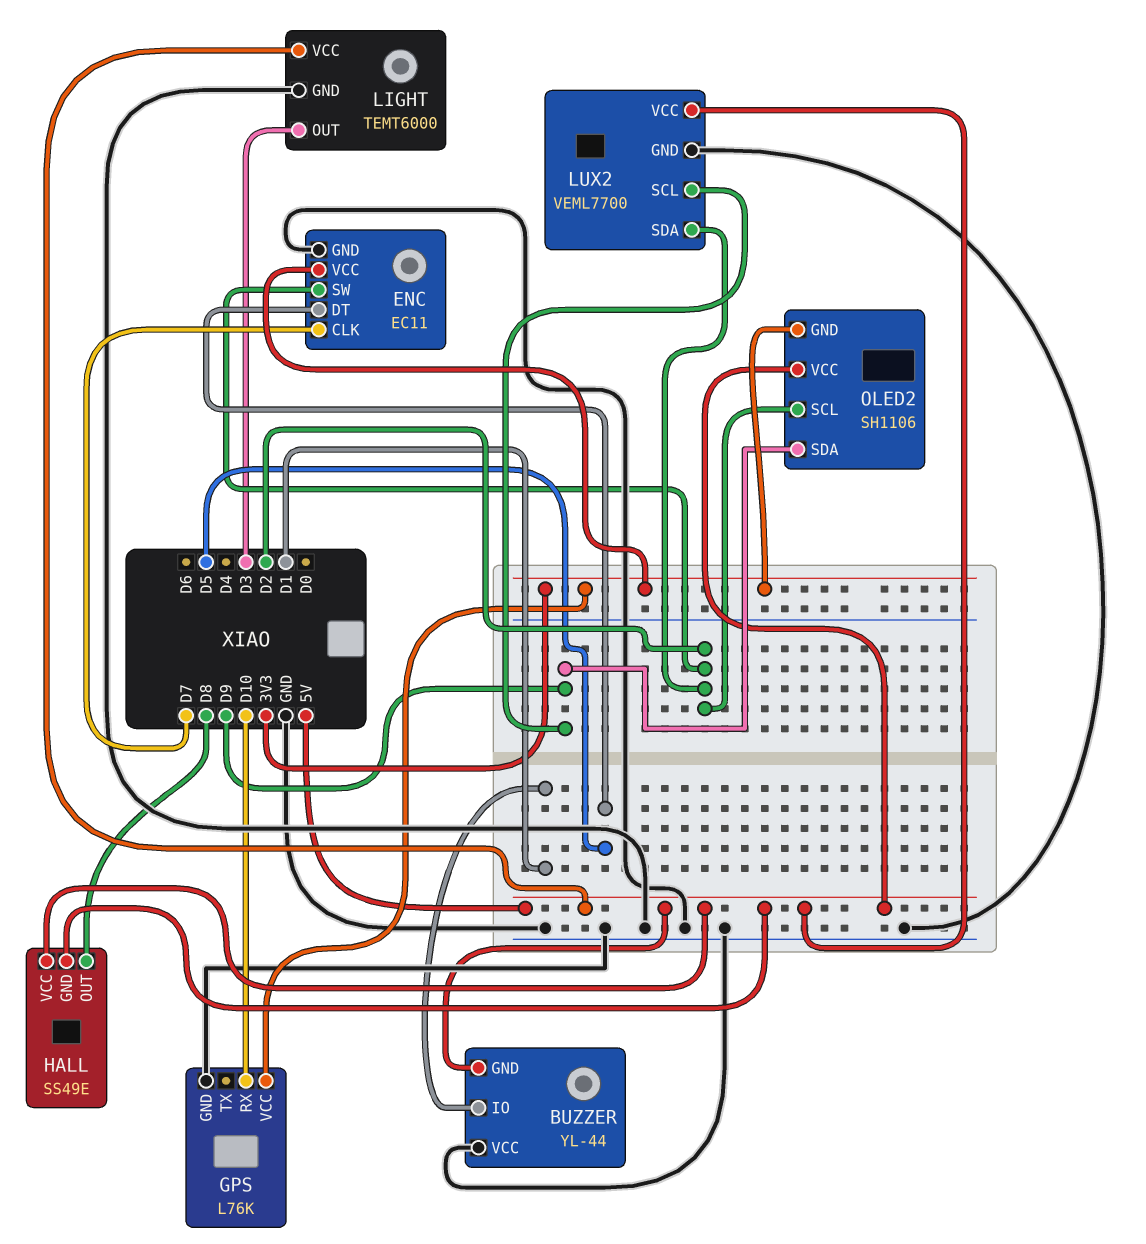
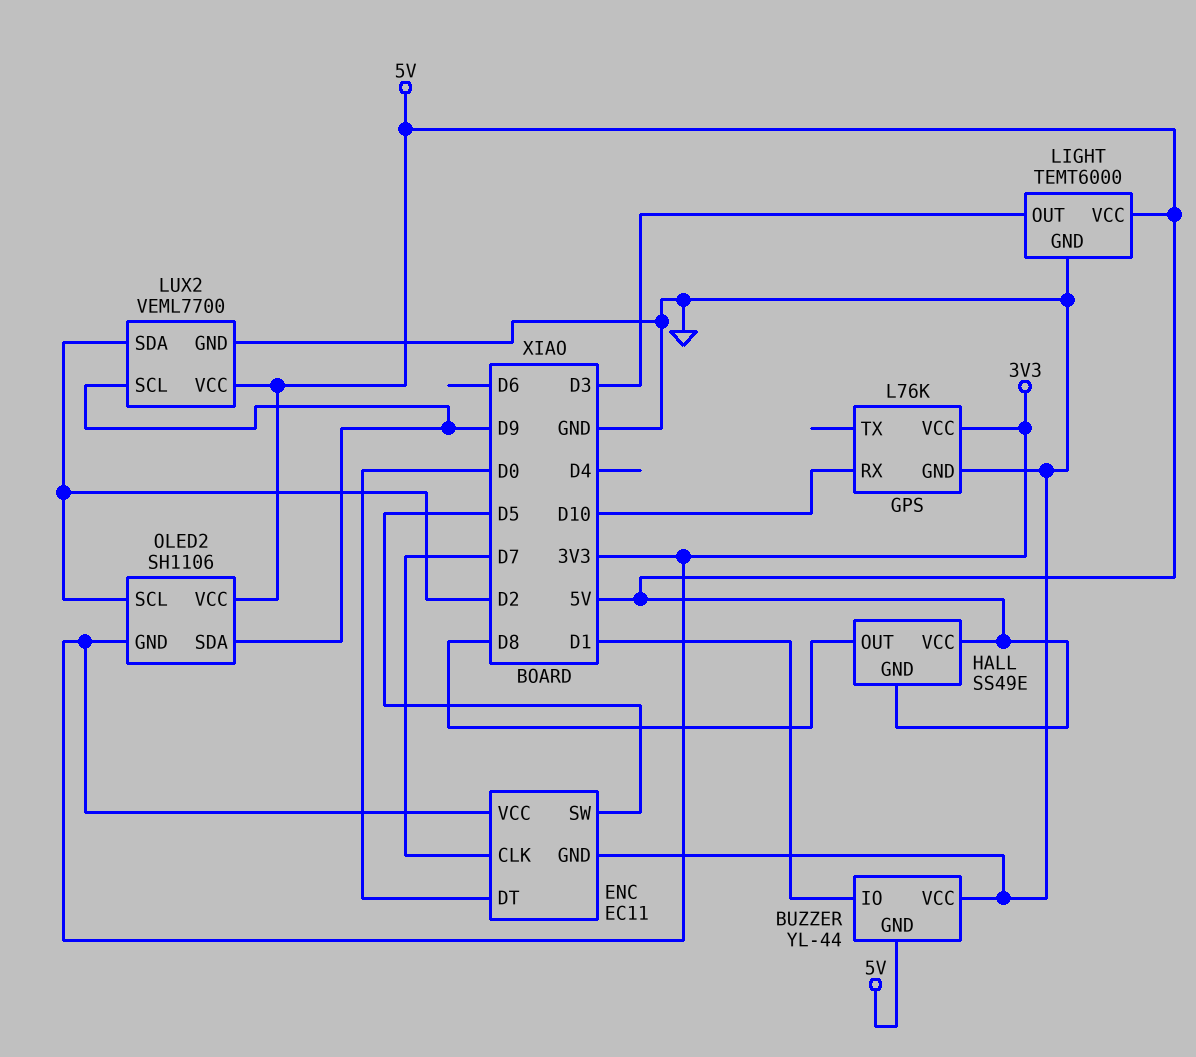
ENC pin DT: D5 -> D0
ENC pin SW: D2 -> D5

